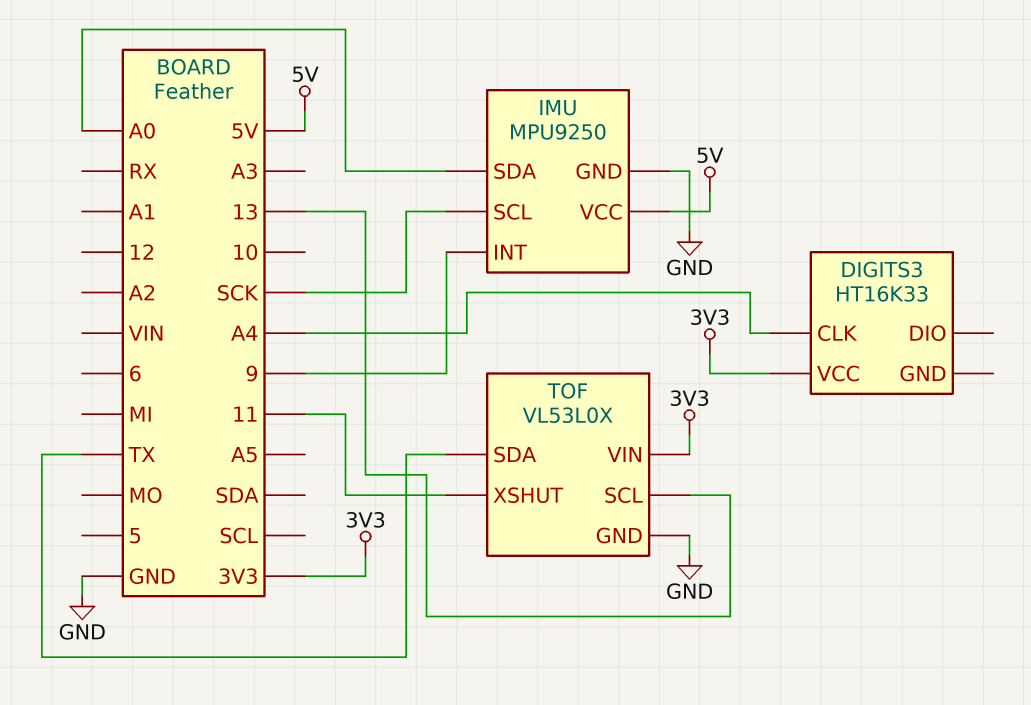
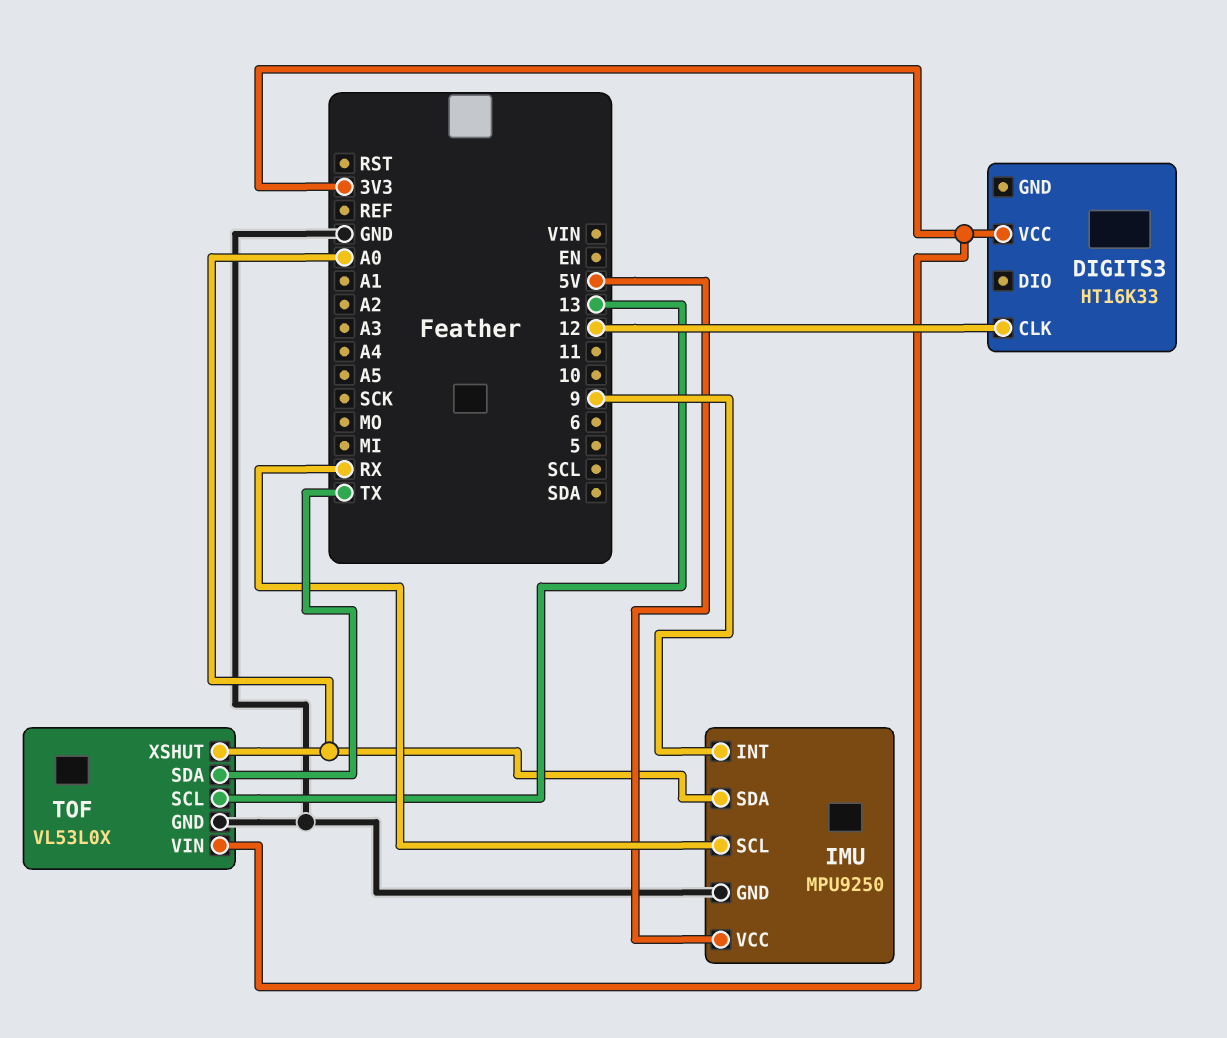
DIGITS3 pin CLK: A4 -> 12
IMU pin SCL: SCK -> RX
TOF pin XSHUT: 11 -> A0

